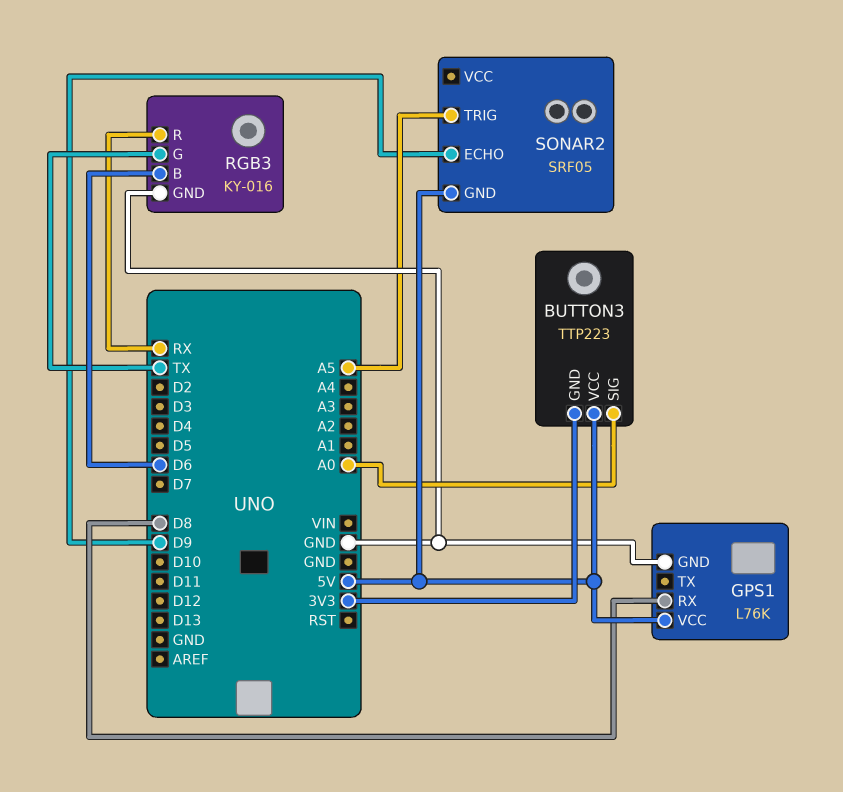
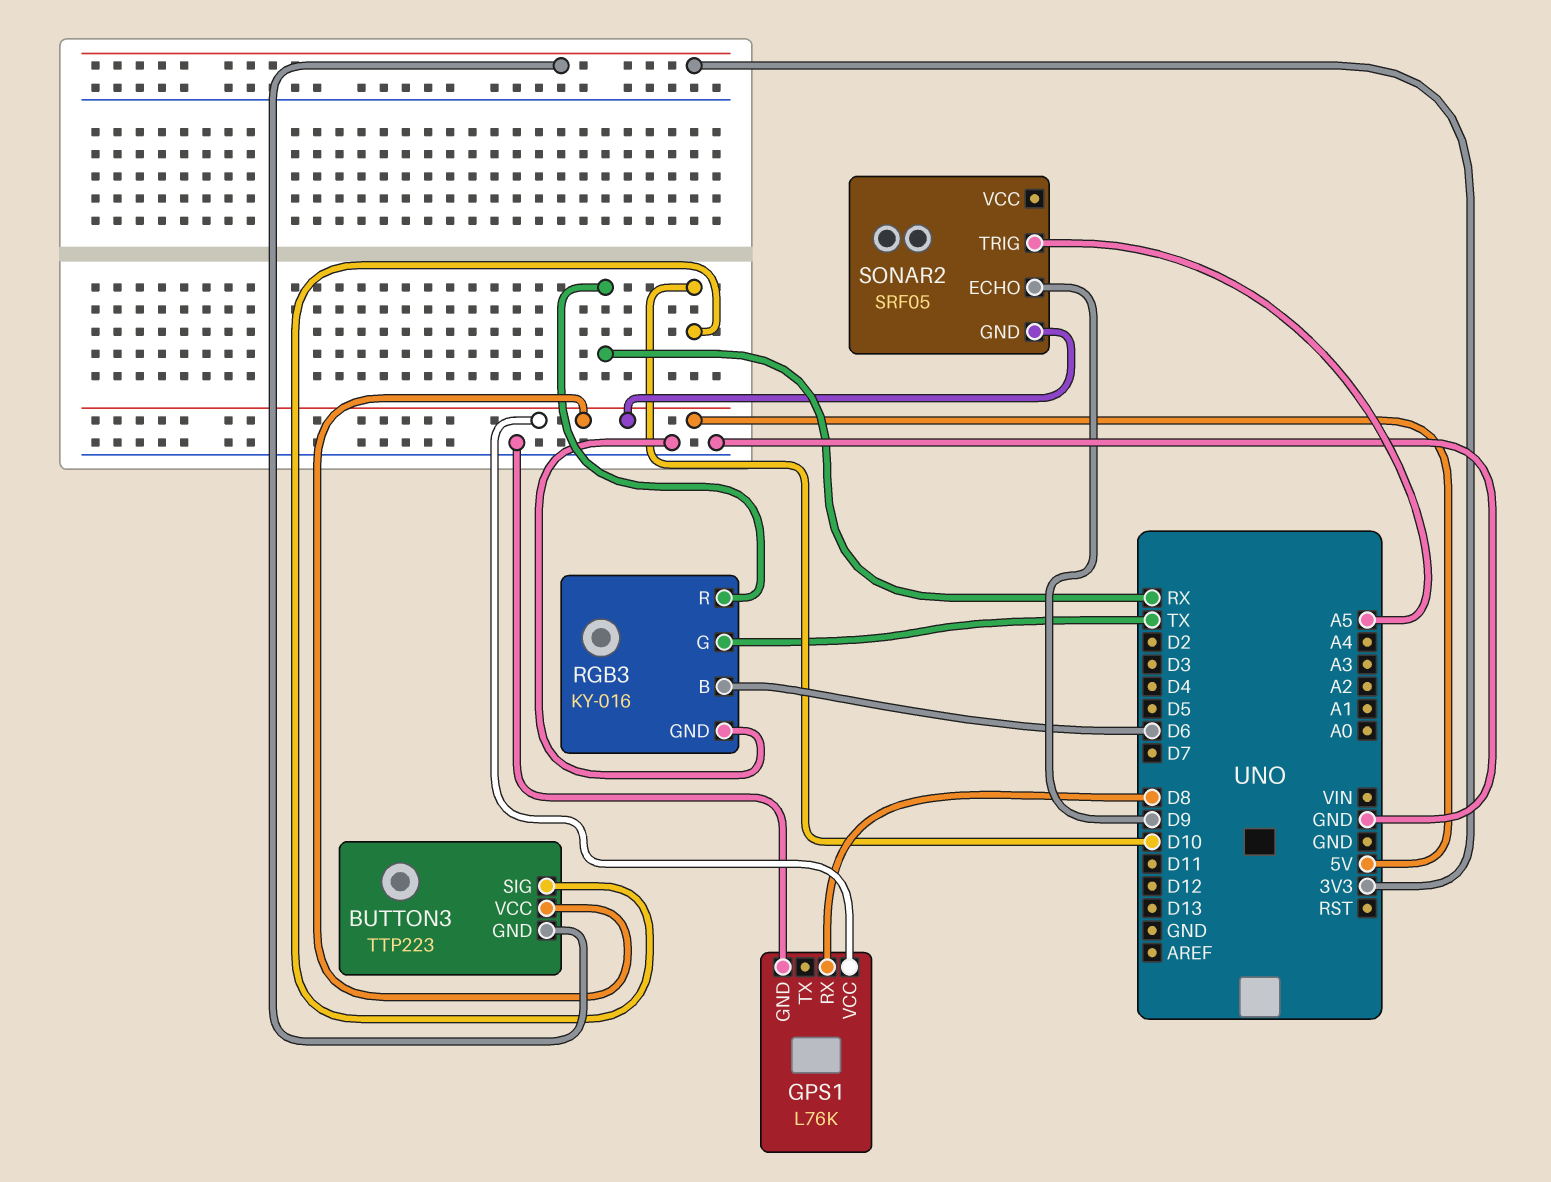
BUTTON3 pin SIG: A0 -> D10

